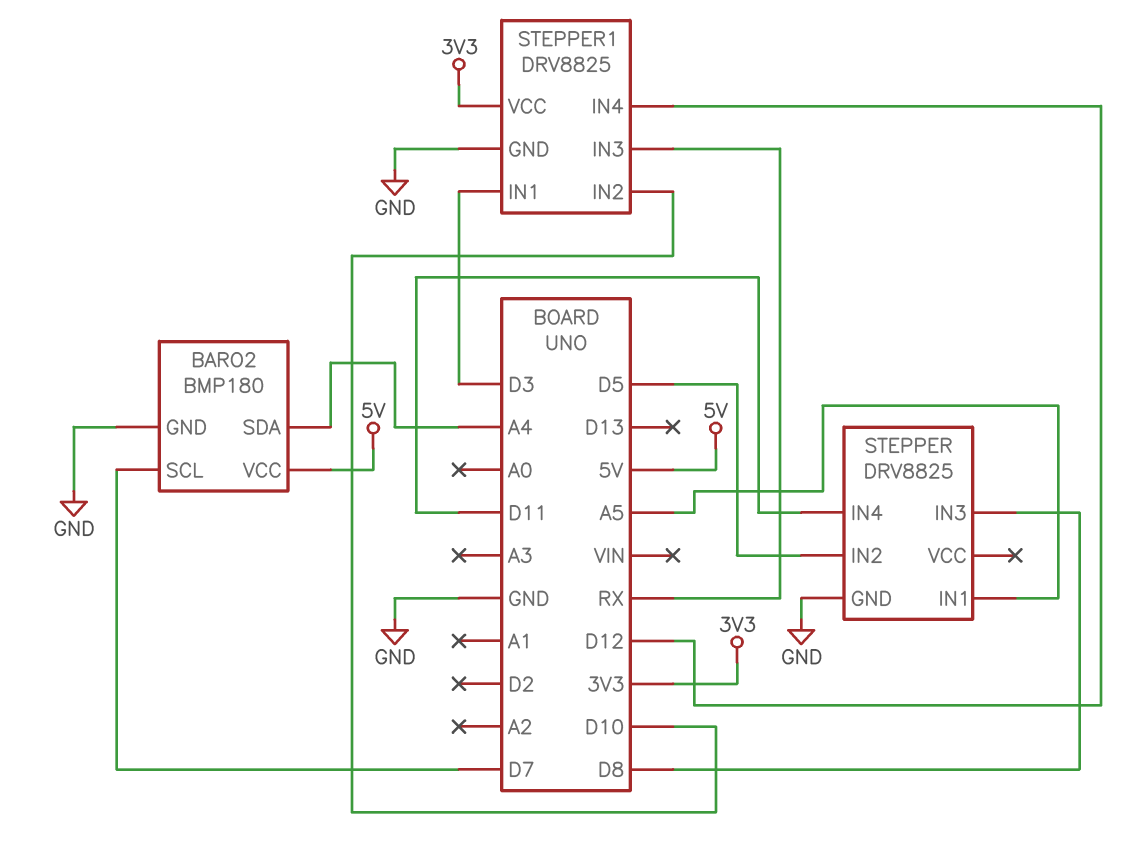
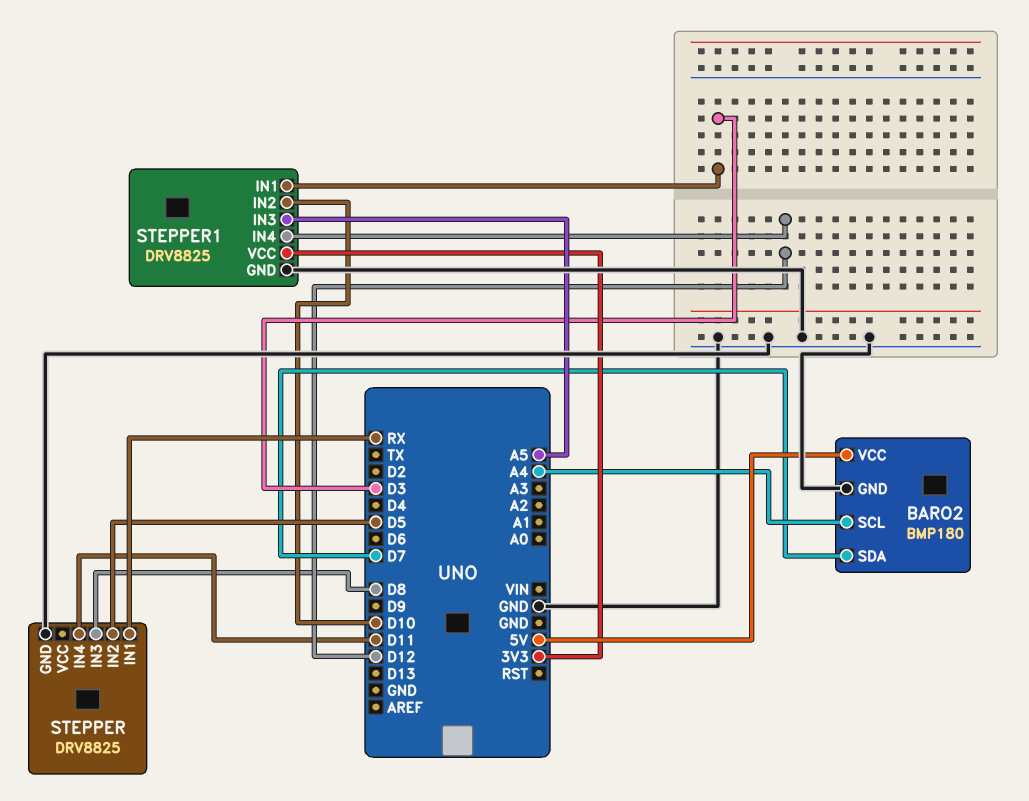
BARO2 pin SCL: D7 -> A4
BARO2 pin SDA: A4 -> D7
STEPPER pin IN1: A5 -> RX
STEPPER1 pin IN3: RX -> A5

